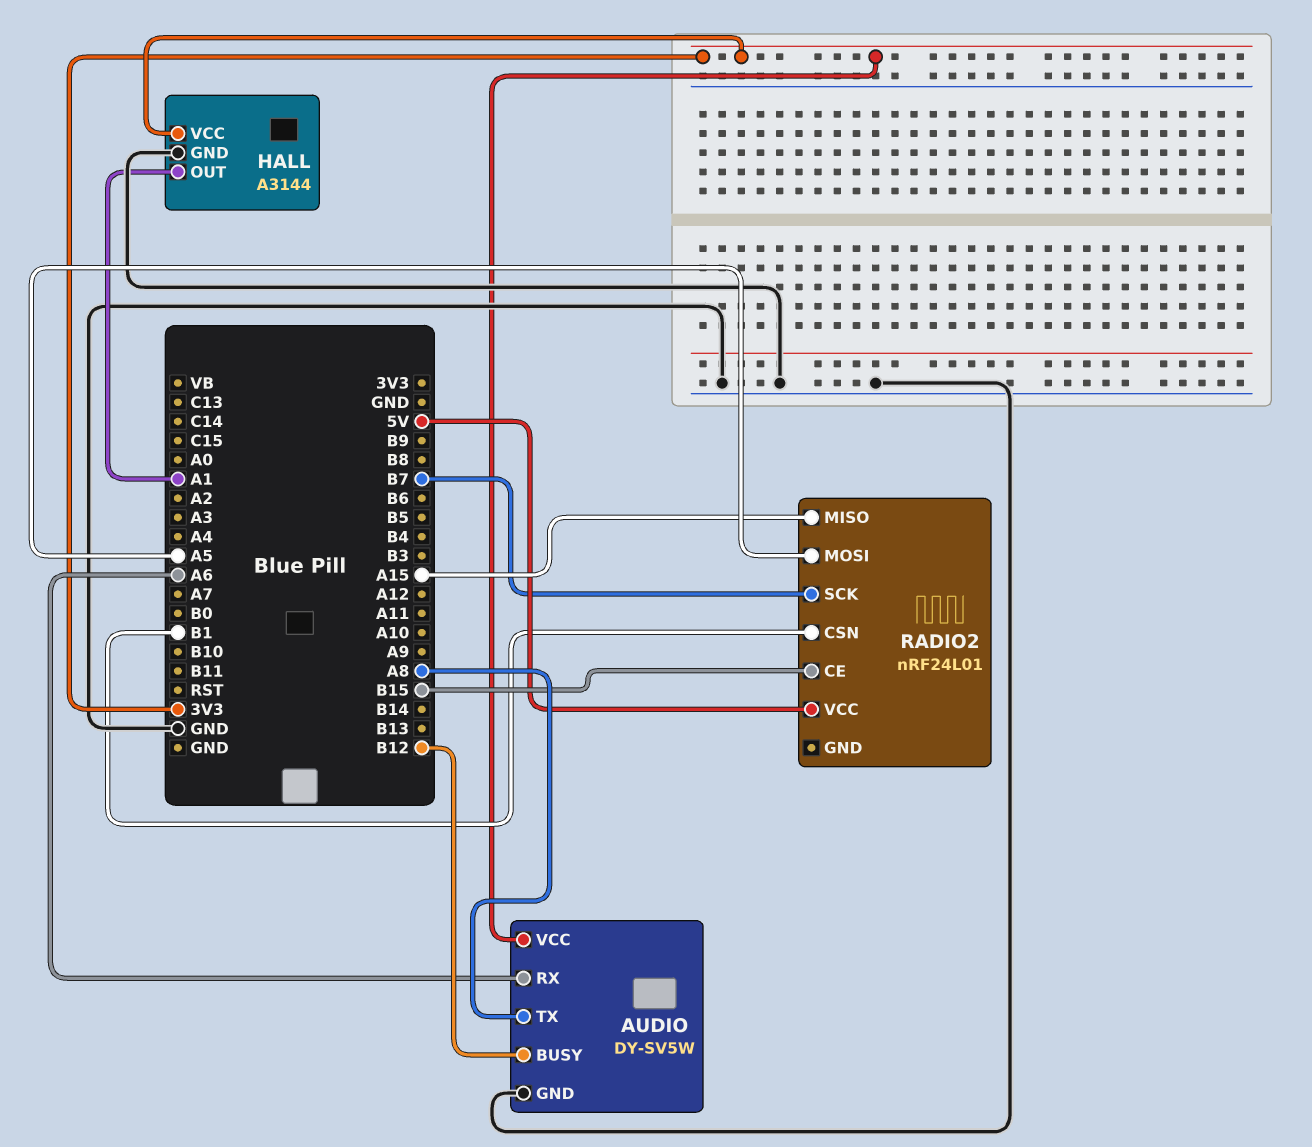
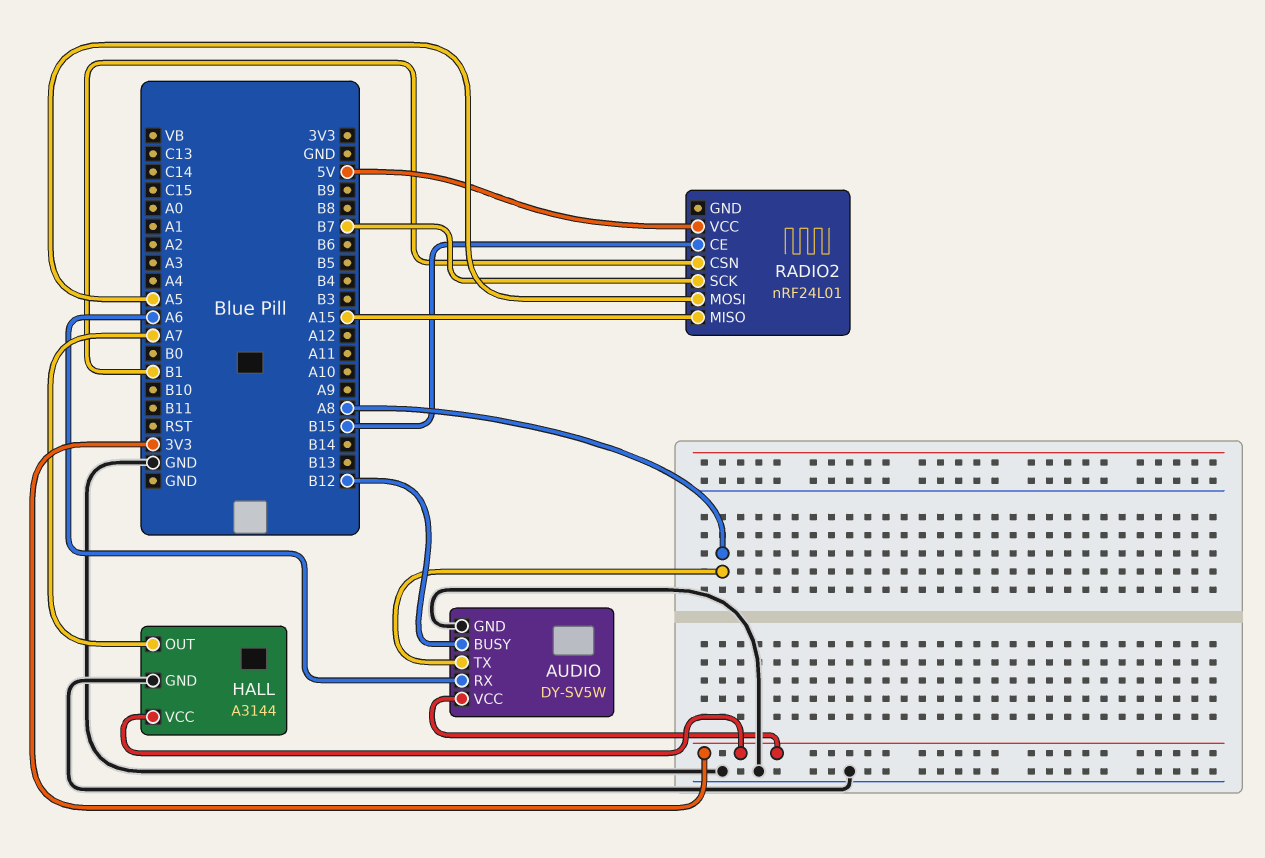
HALL pin OUT: A1 -> A7

